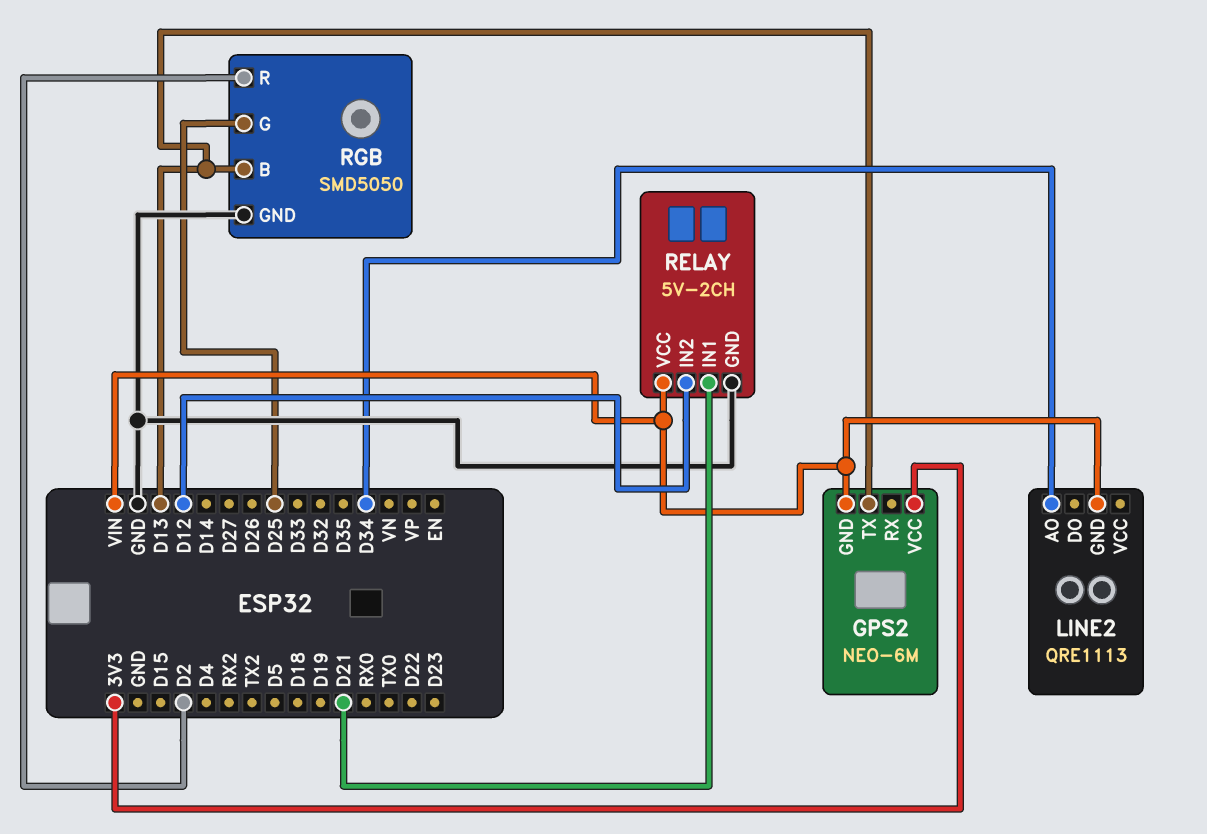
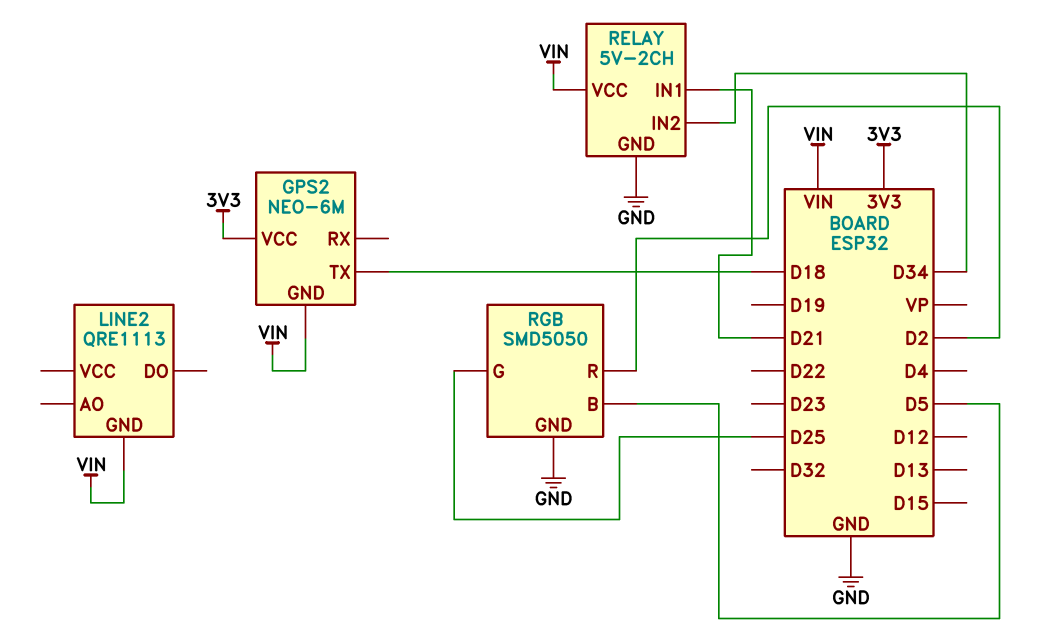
GPS2 pin TX: D13 -> D18
LINE2 pin AO: D34 -> none
RELAY pin IN2: D12 -> D34
RGB pin B: D13 -> D5

